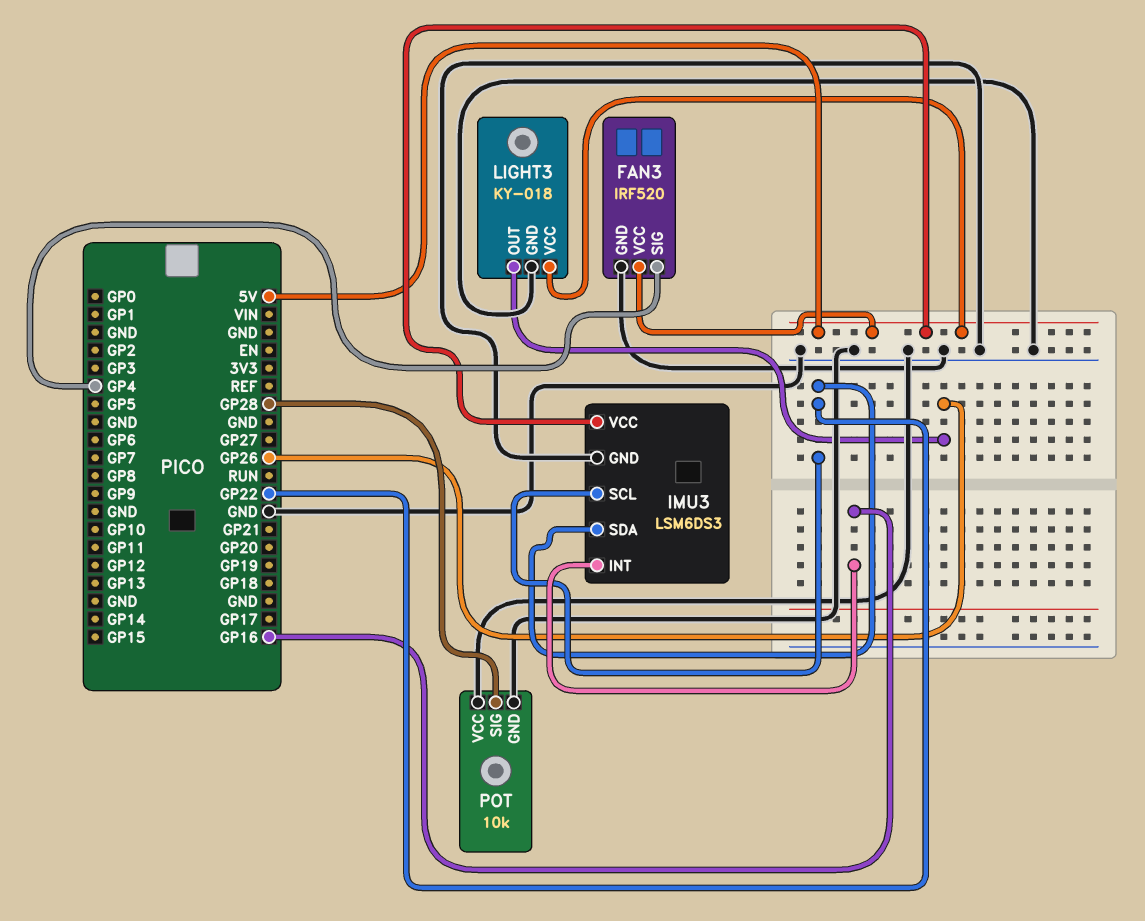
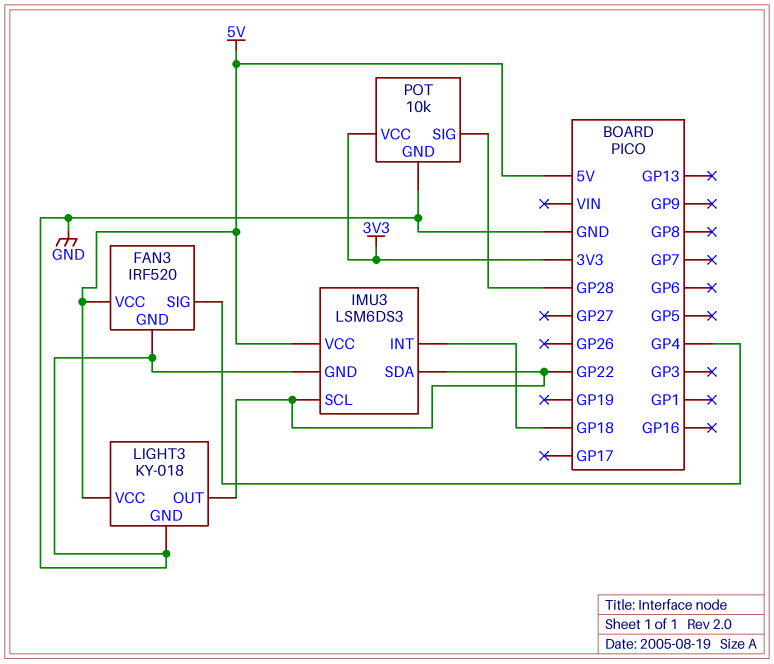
IMU3 pin INT: GP16 -> GP18
LIGHT3 pin OUT: GP26 -> GP22
POT pin VCC: GND -> 3V3

